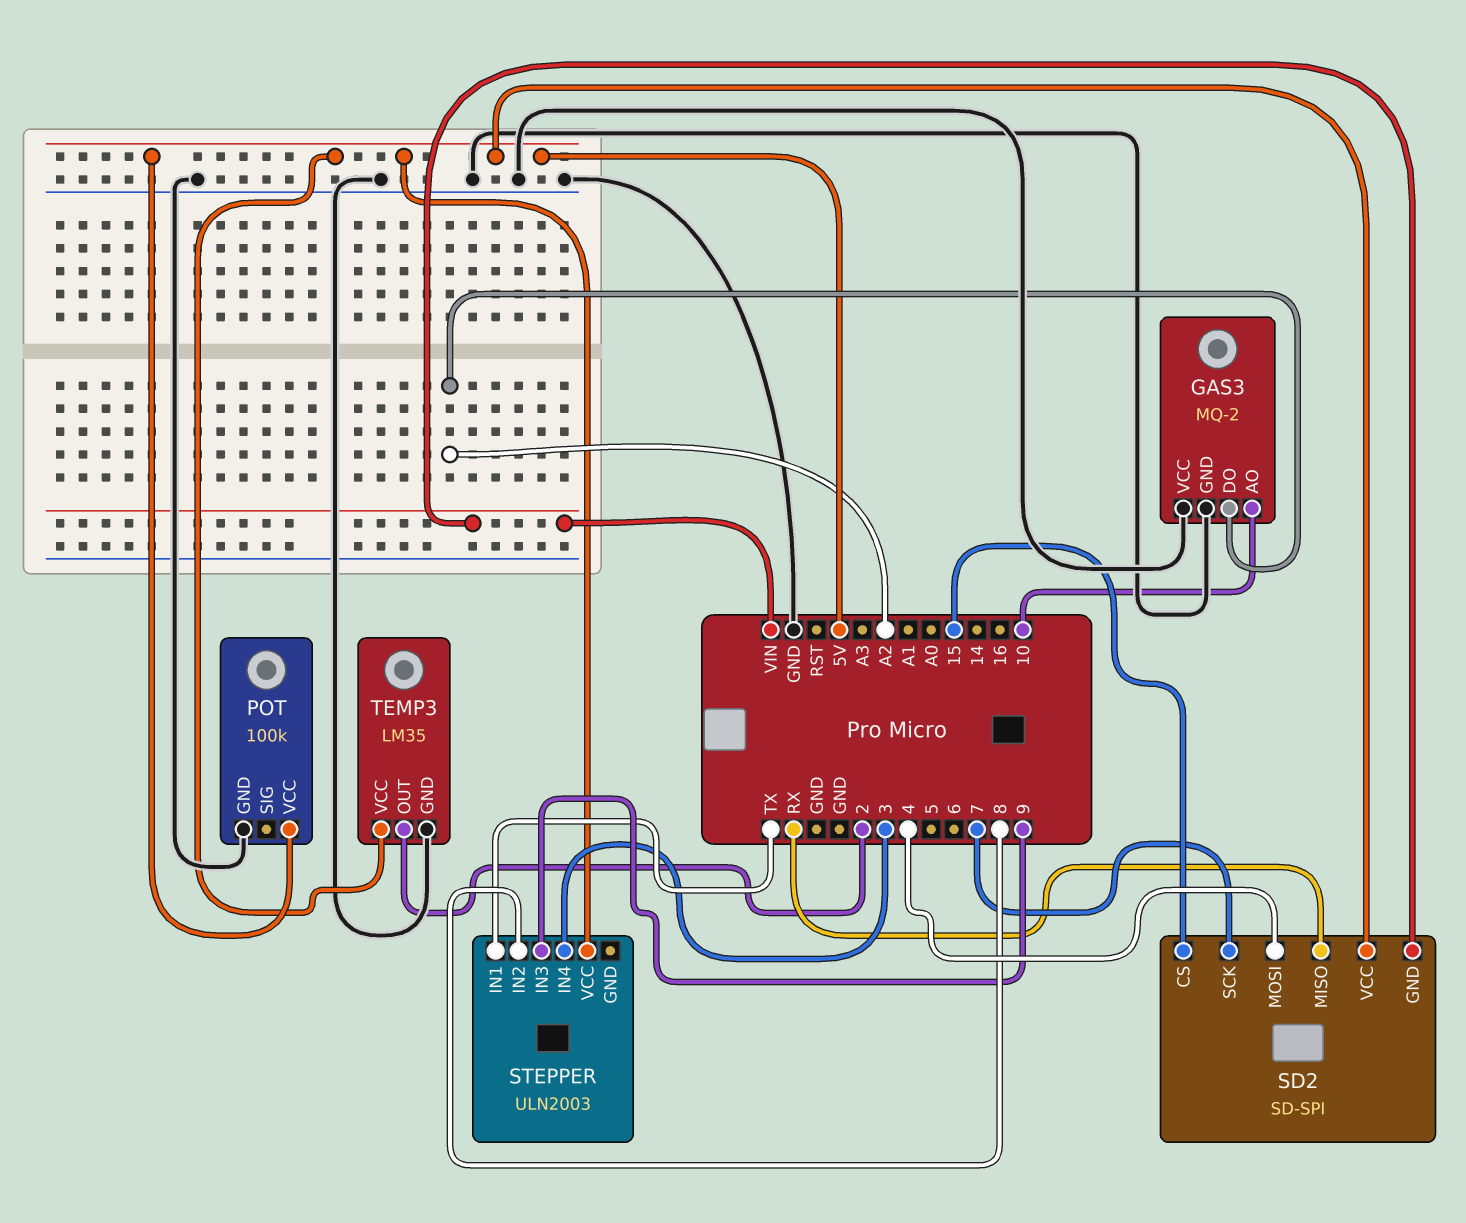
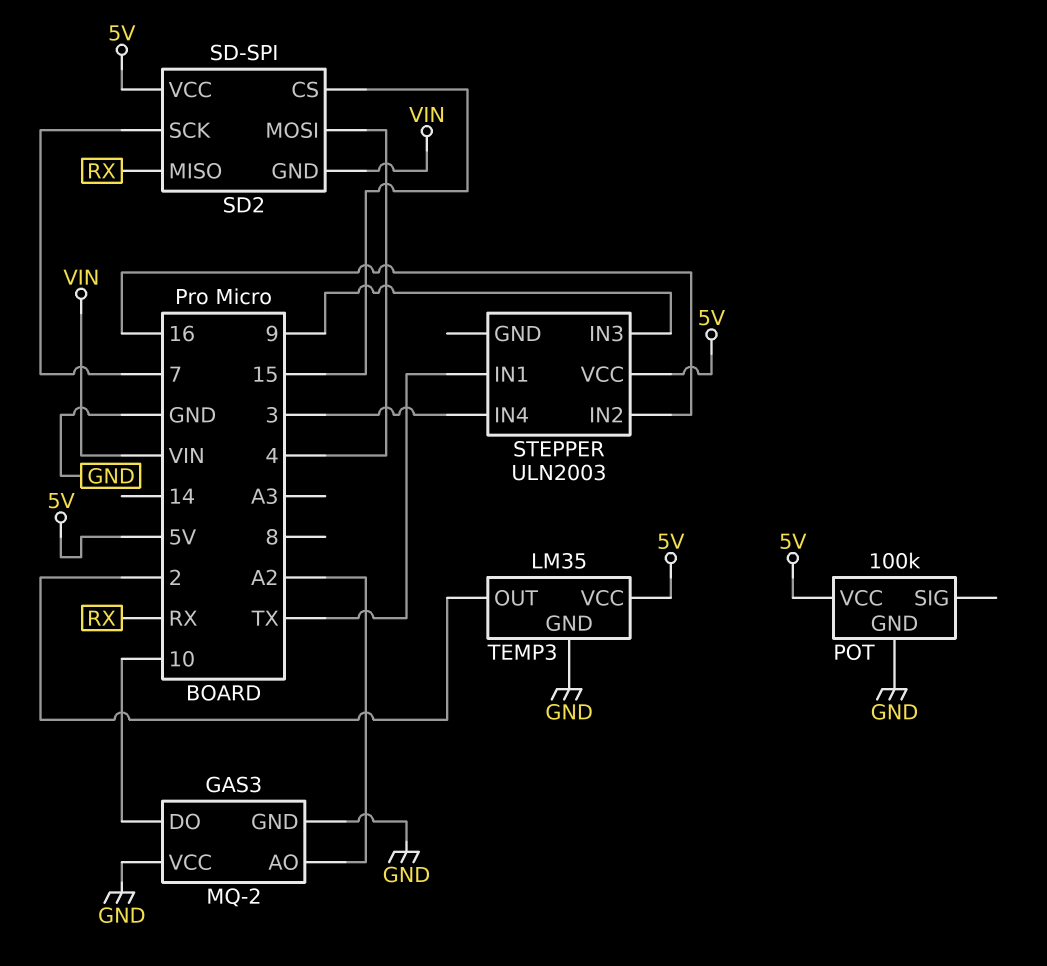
GAS3 pin AO: 10 -> A2
GAS3 pin DO: A2 -> 10
STEPPER pin IN2: 8 -> 16

